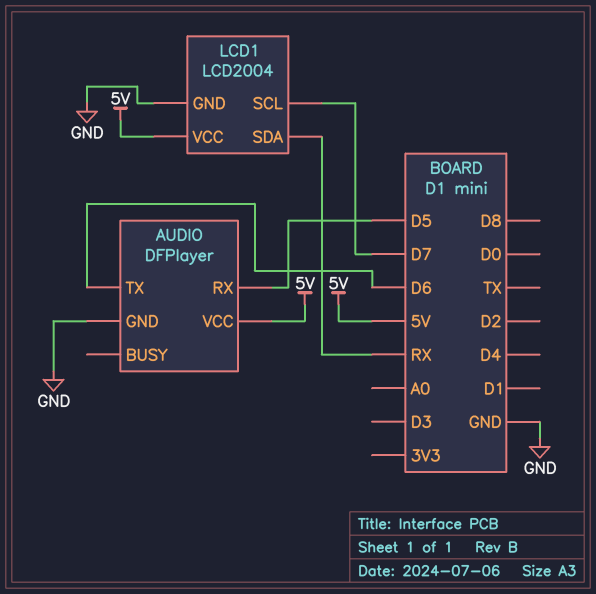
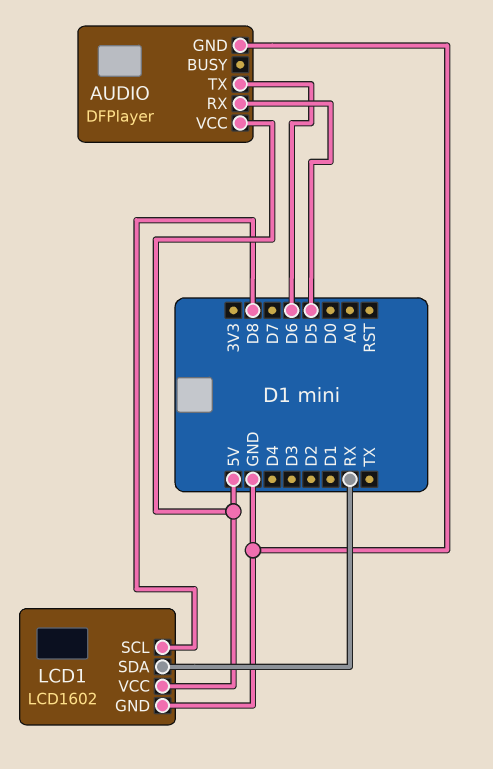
LCD1: LCD2004 -> LCD1602
LCD1 pin SCL: D7 -> D8

